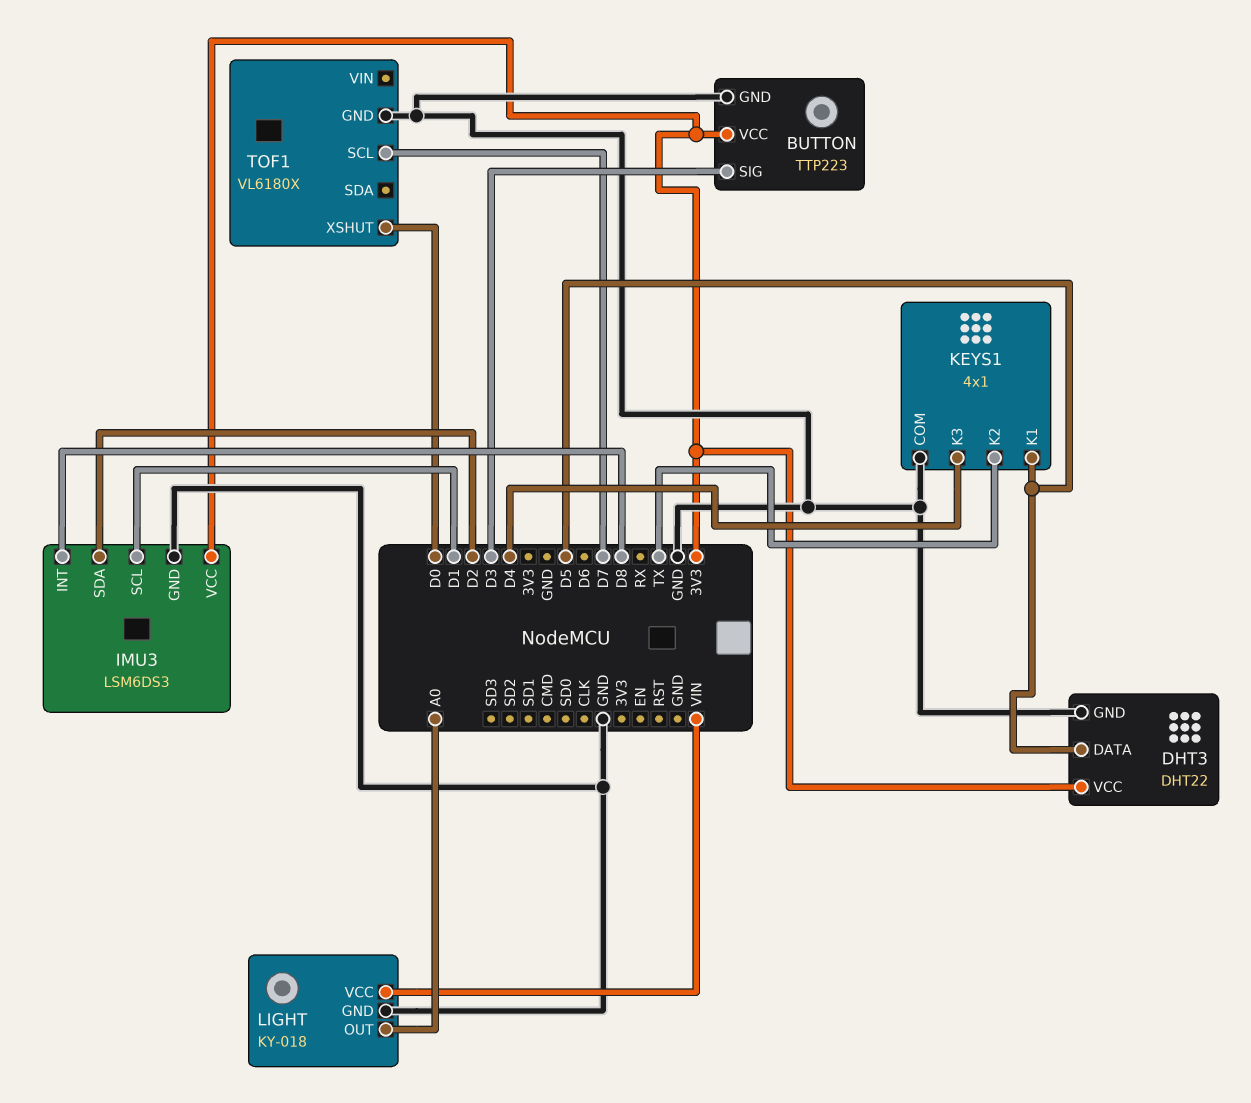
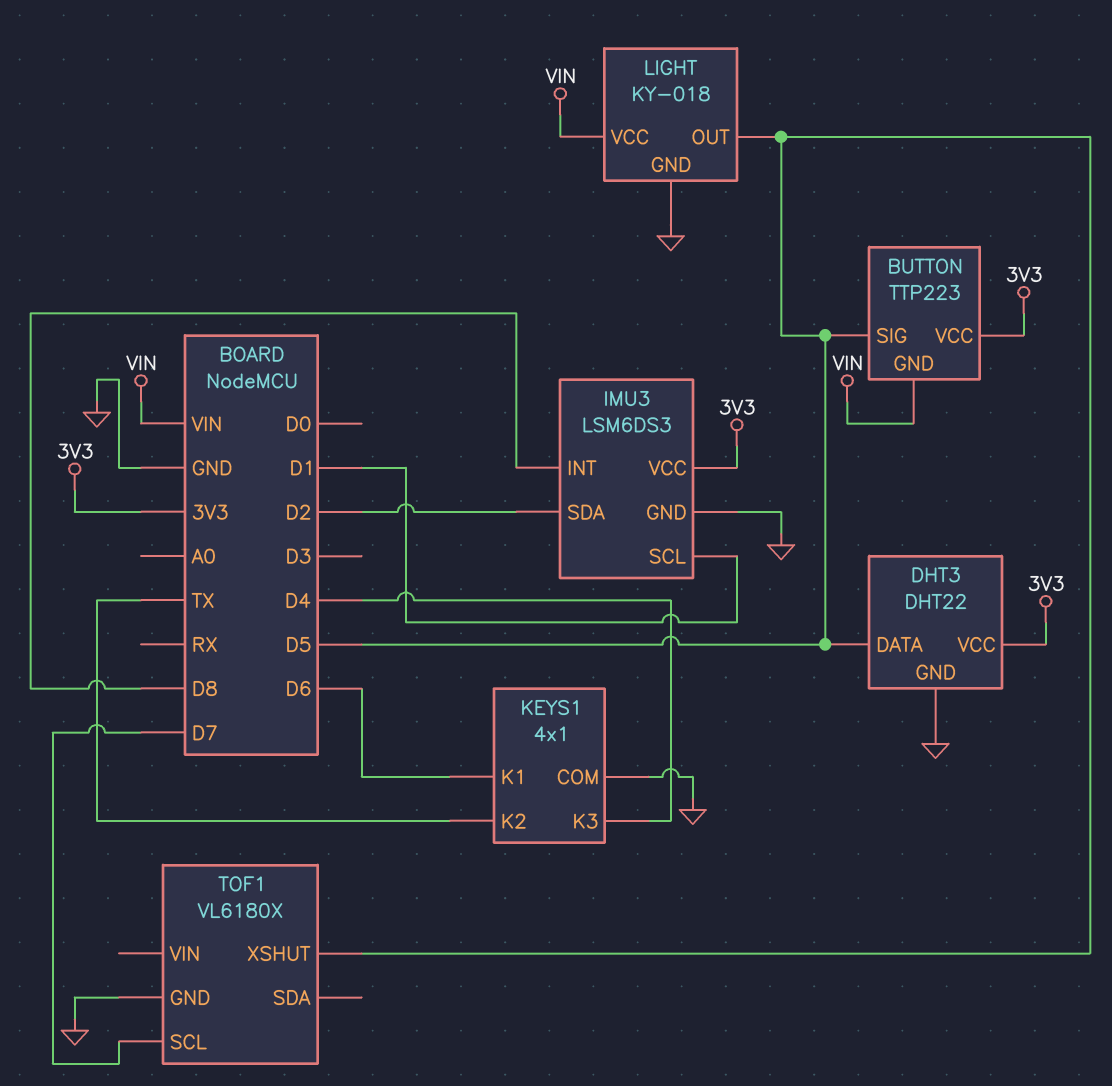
BUTTON pin GND: GND -> VIN
BUTTON pin SIG: D3 -> D5
KEYS1 pin K1: D5 -> D6
LIGHT pin OUT: A0 -> D5
TOF1 pin XSHUT: D0 -> D5

